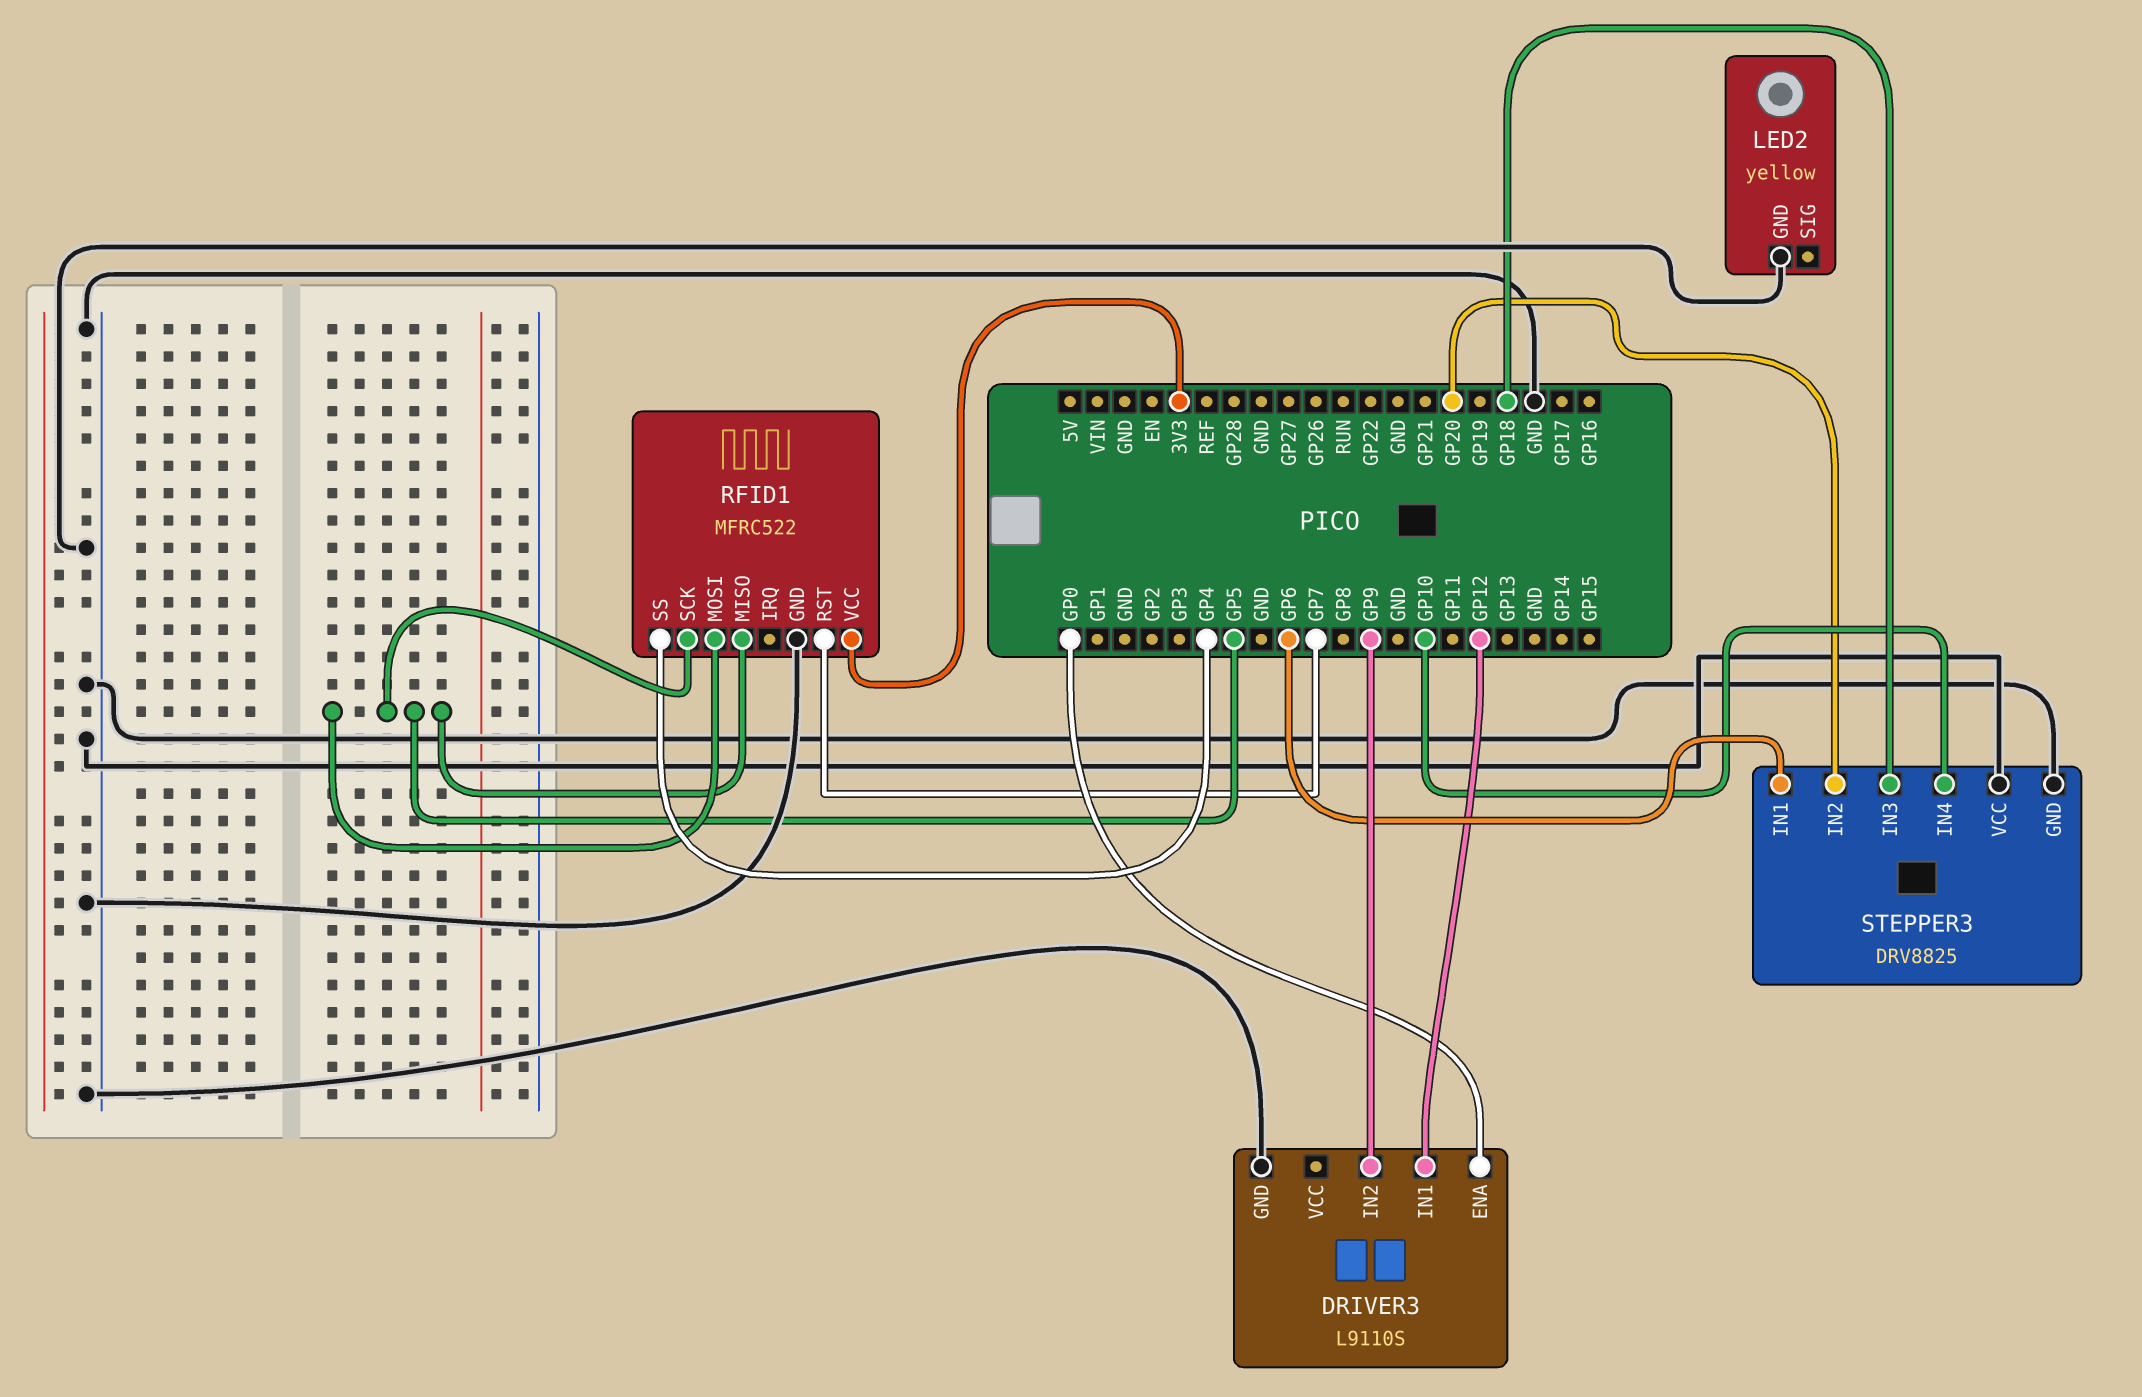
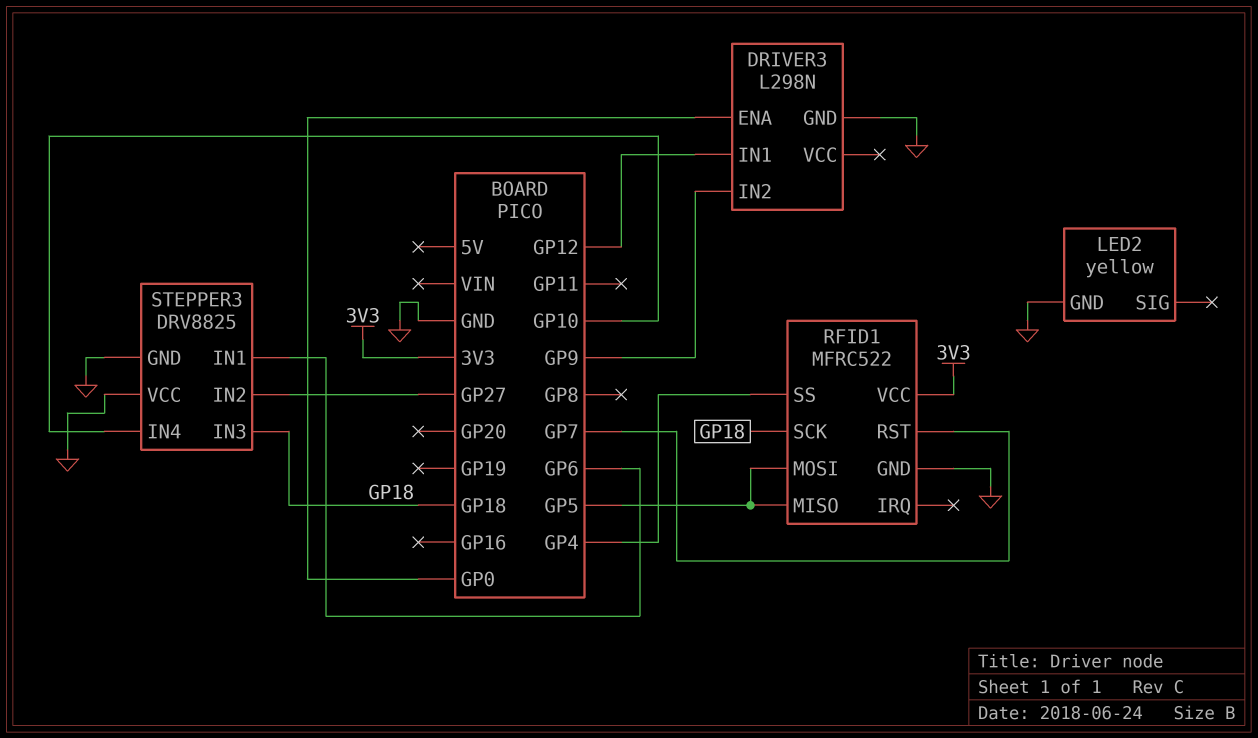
DRIVER3: L9110S -> L298N
RFID1 pin SCK: GP5 -> GP18
STEPPER3 pin IN2: GP20 -> GP27

